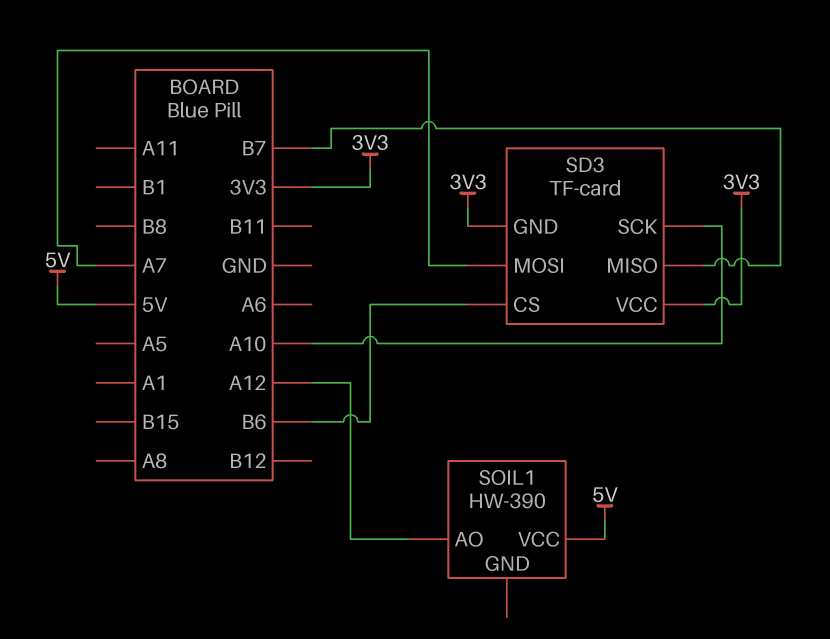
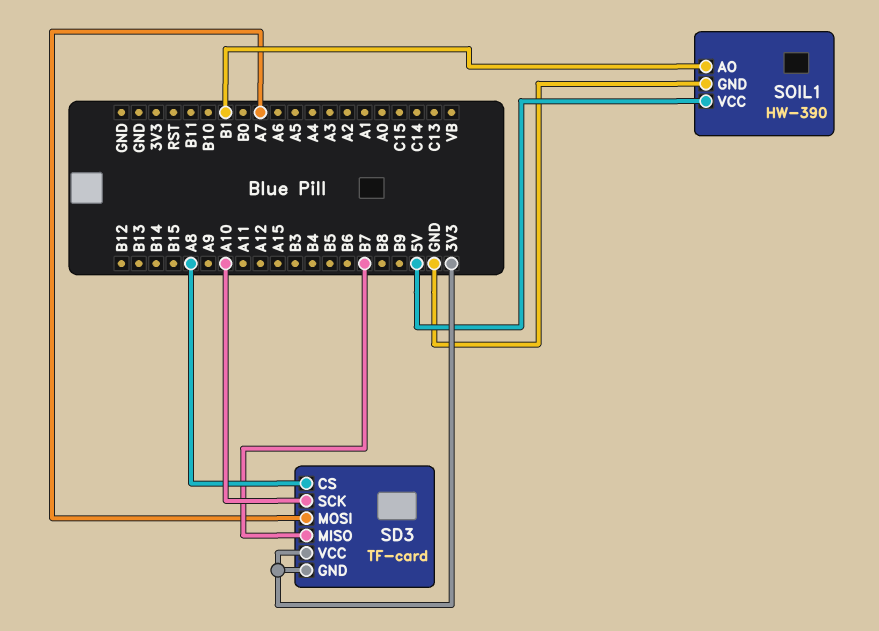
SD3 pin CS: B6 -> A8
SOIL1 pin AO: A12 -> B1
SOIL1 pin GND: none -> GND

